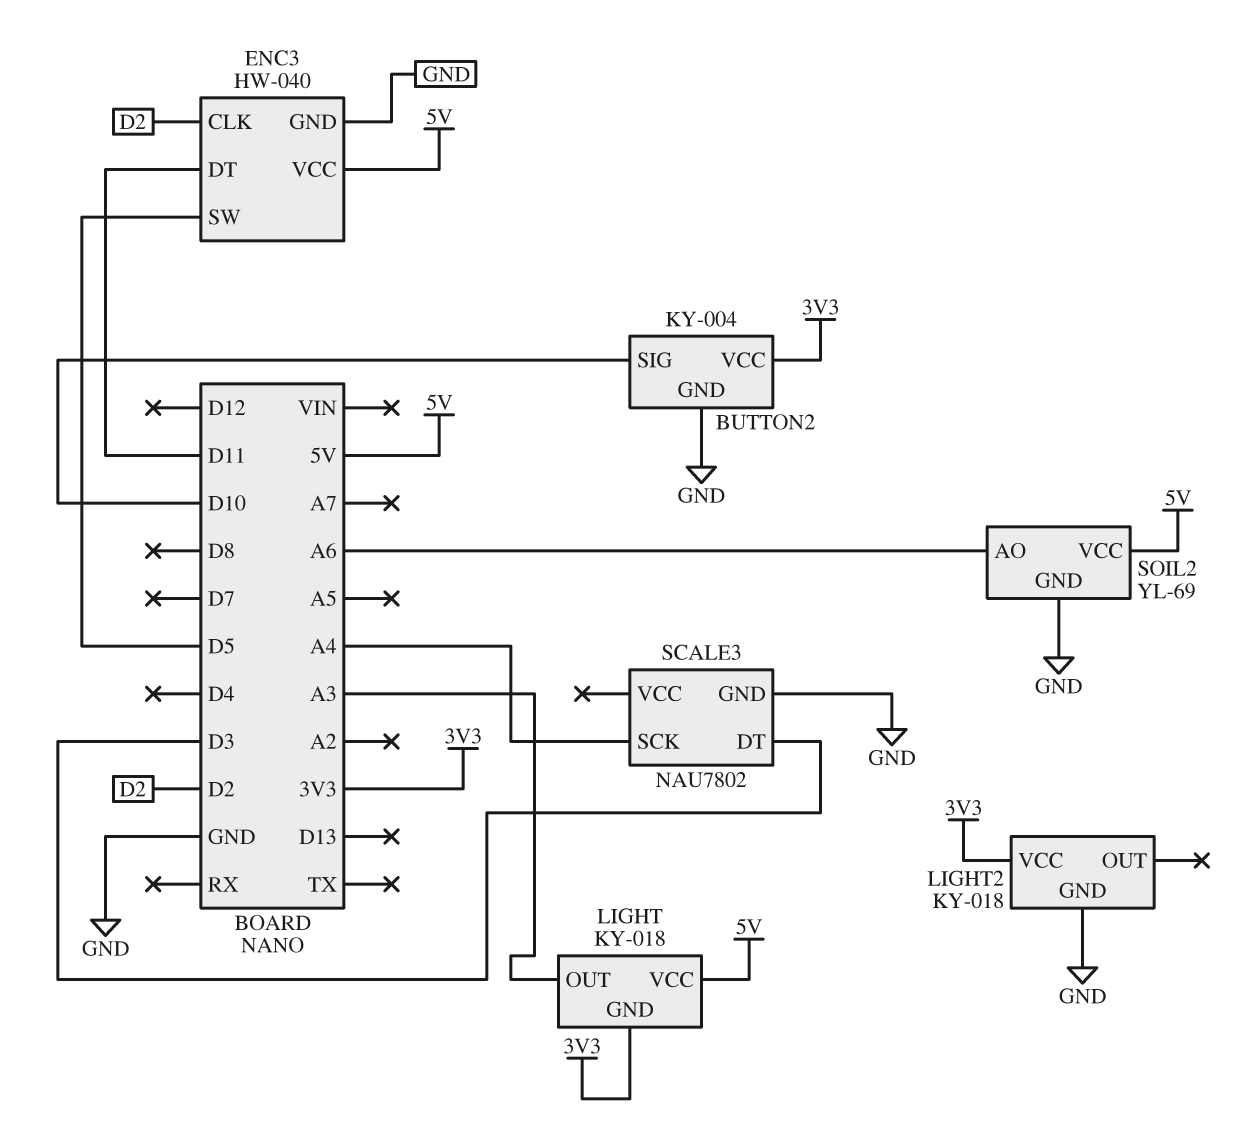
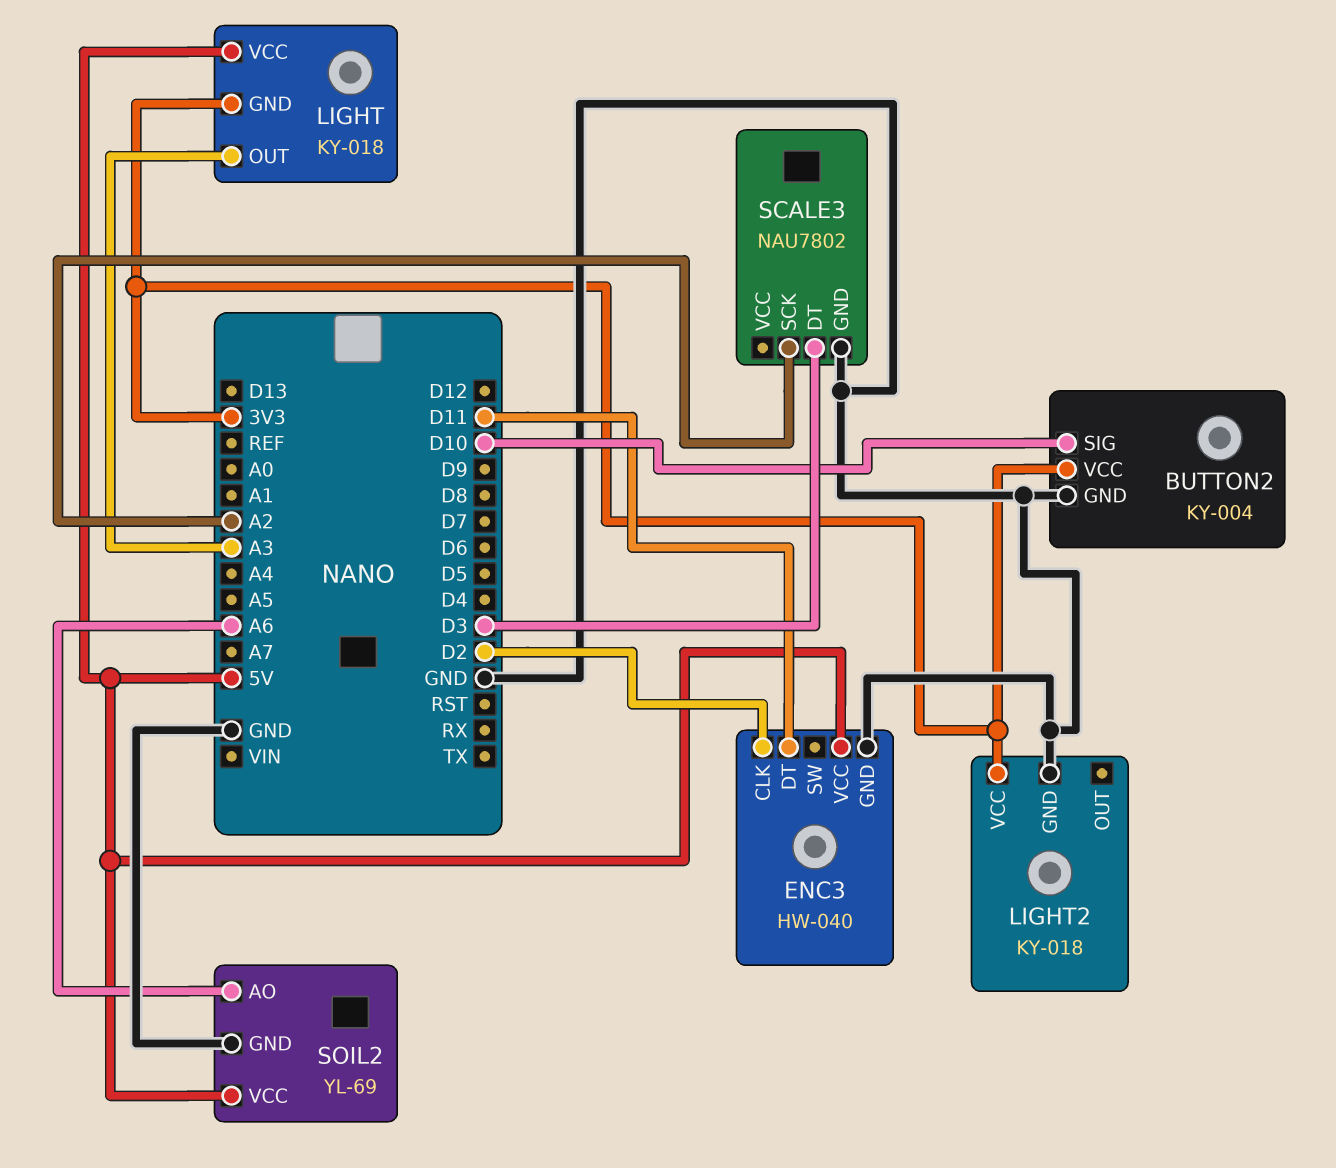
ENC3 pin SW: D5 -> none
SCALE3 pin SCK: A4 -> A2

